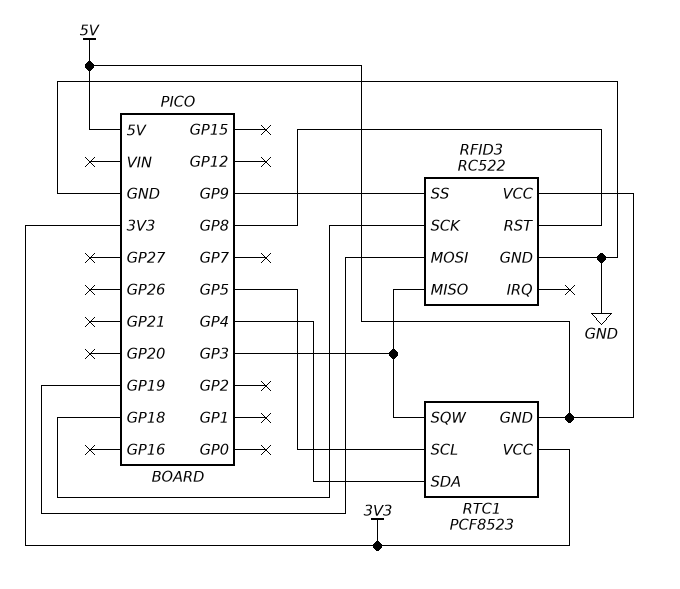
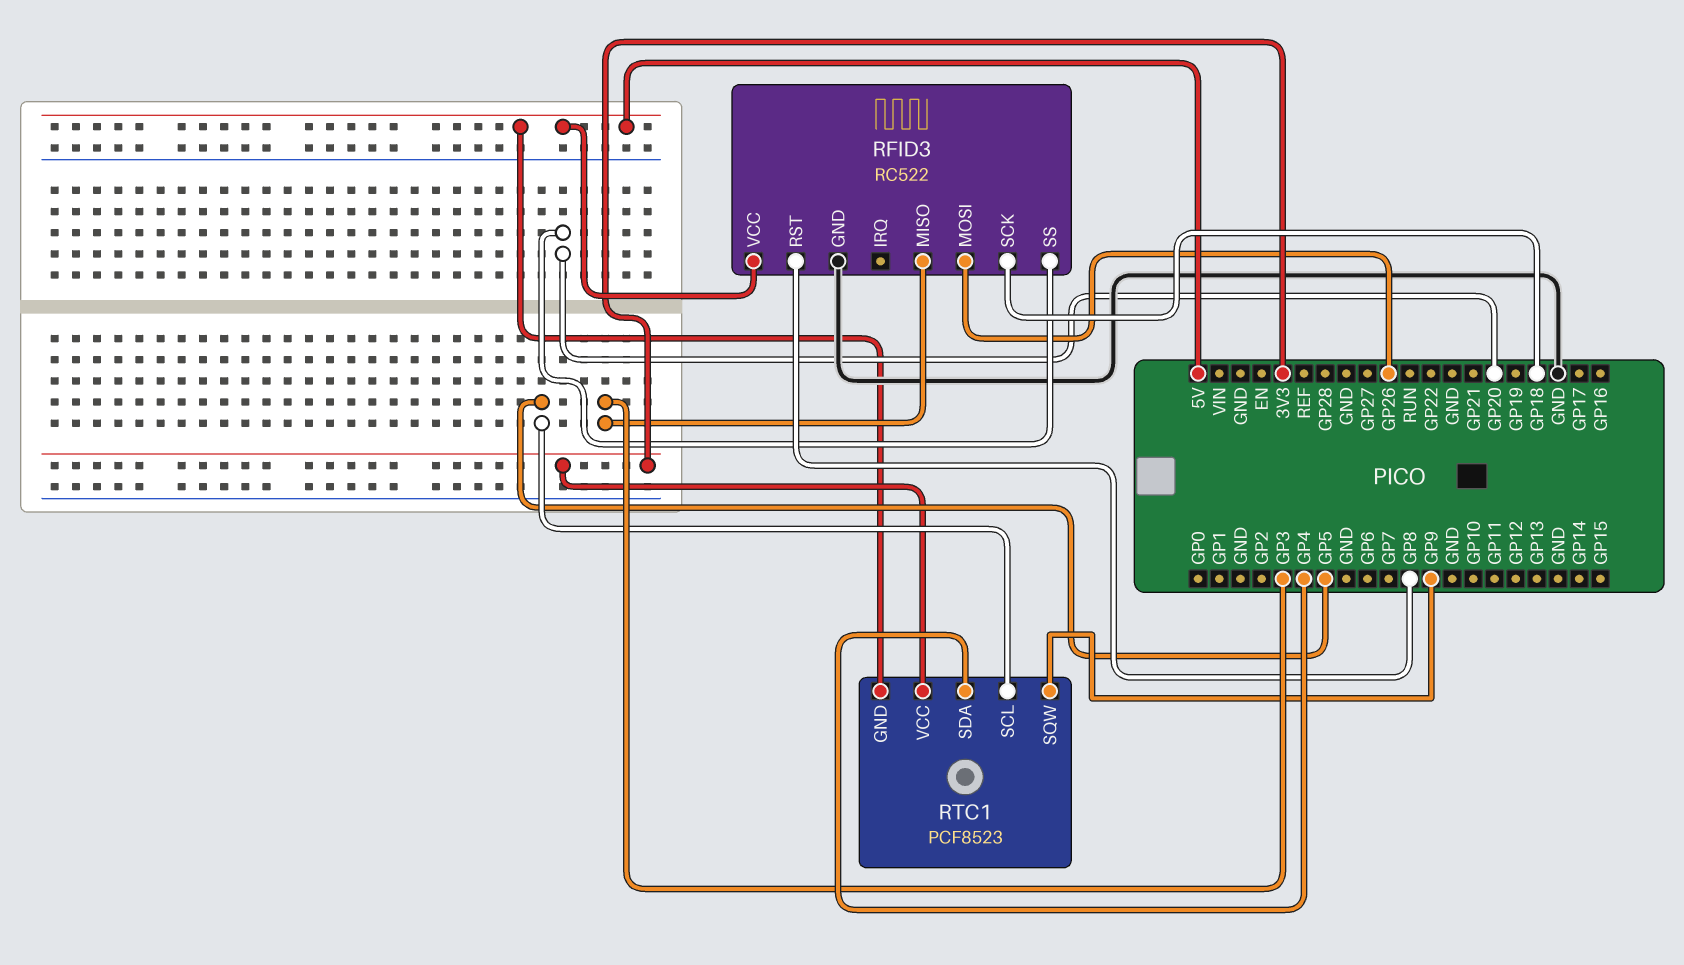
RFID3 pin MOSI: GP19 -> GP26
RFID3 pin SS: GP9 -> GP20
RTC1 pin SQW: GP3 -> GP9

